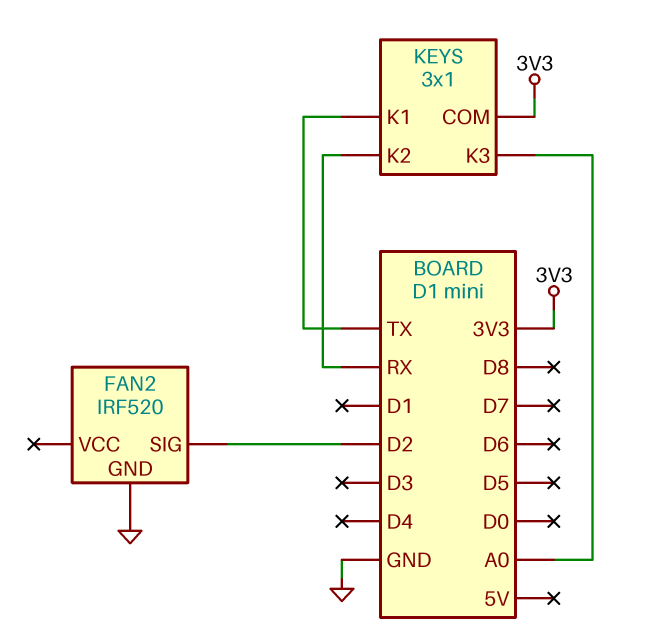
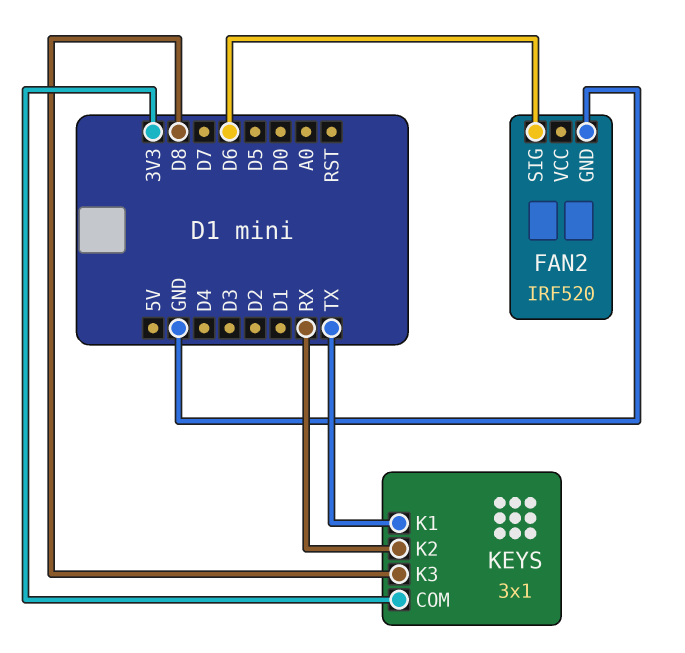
FAN2 pin SIG: D2 -> D6
KEYS pin K3: A0 -> D8

